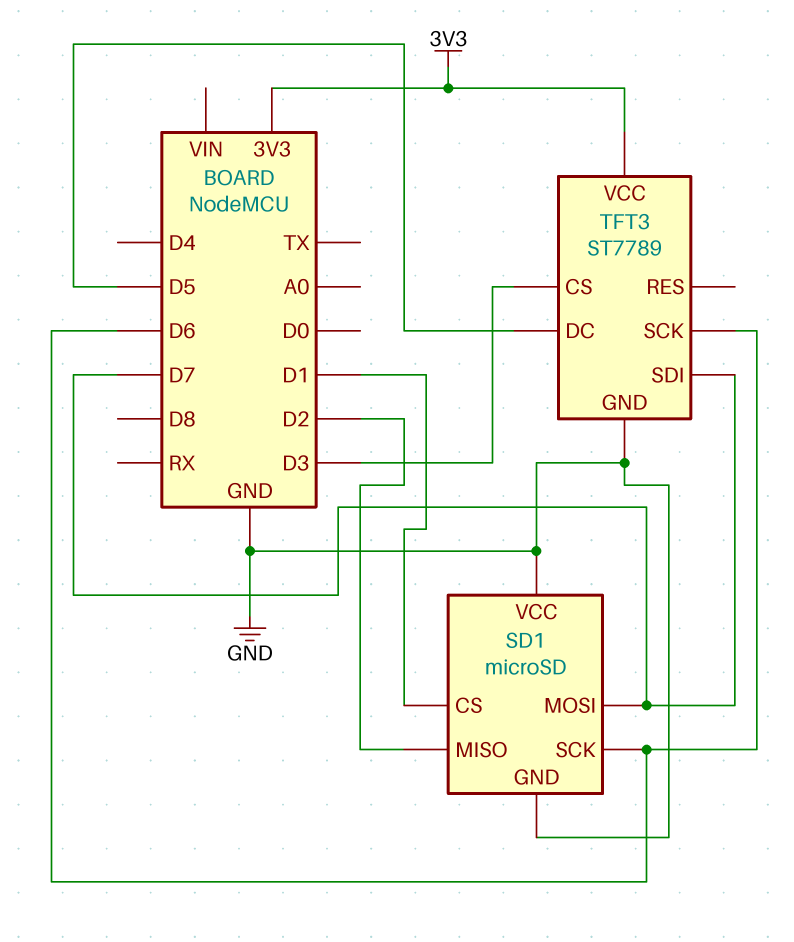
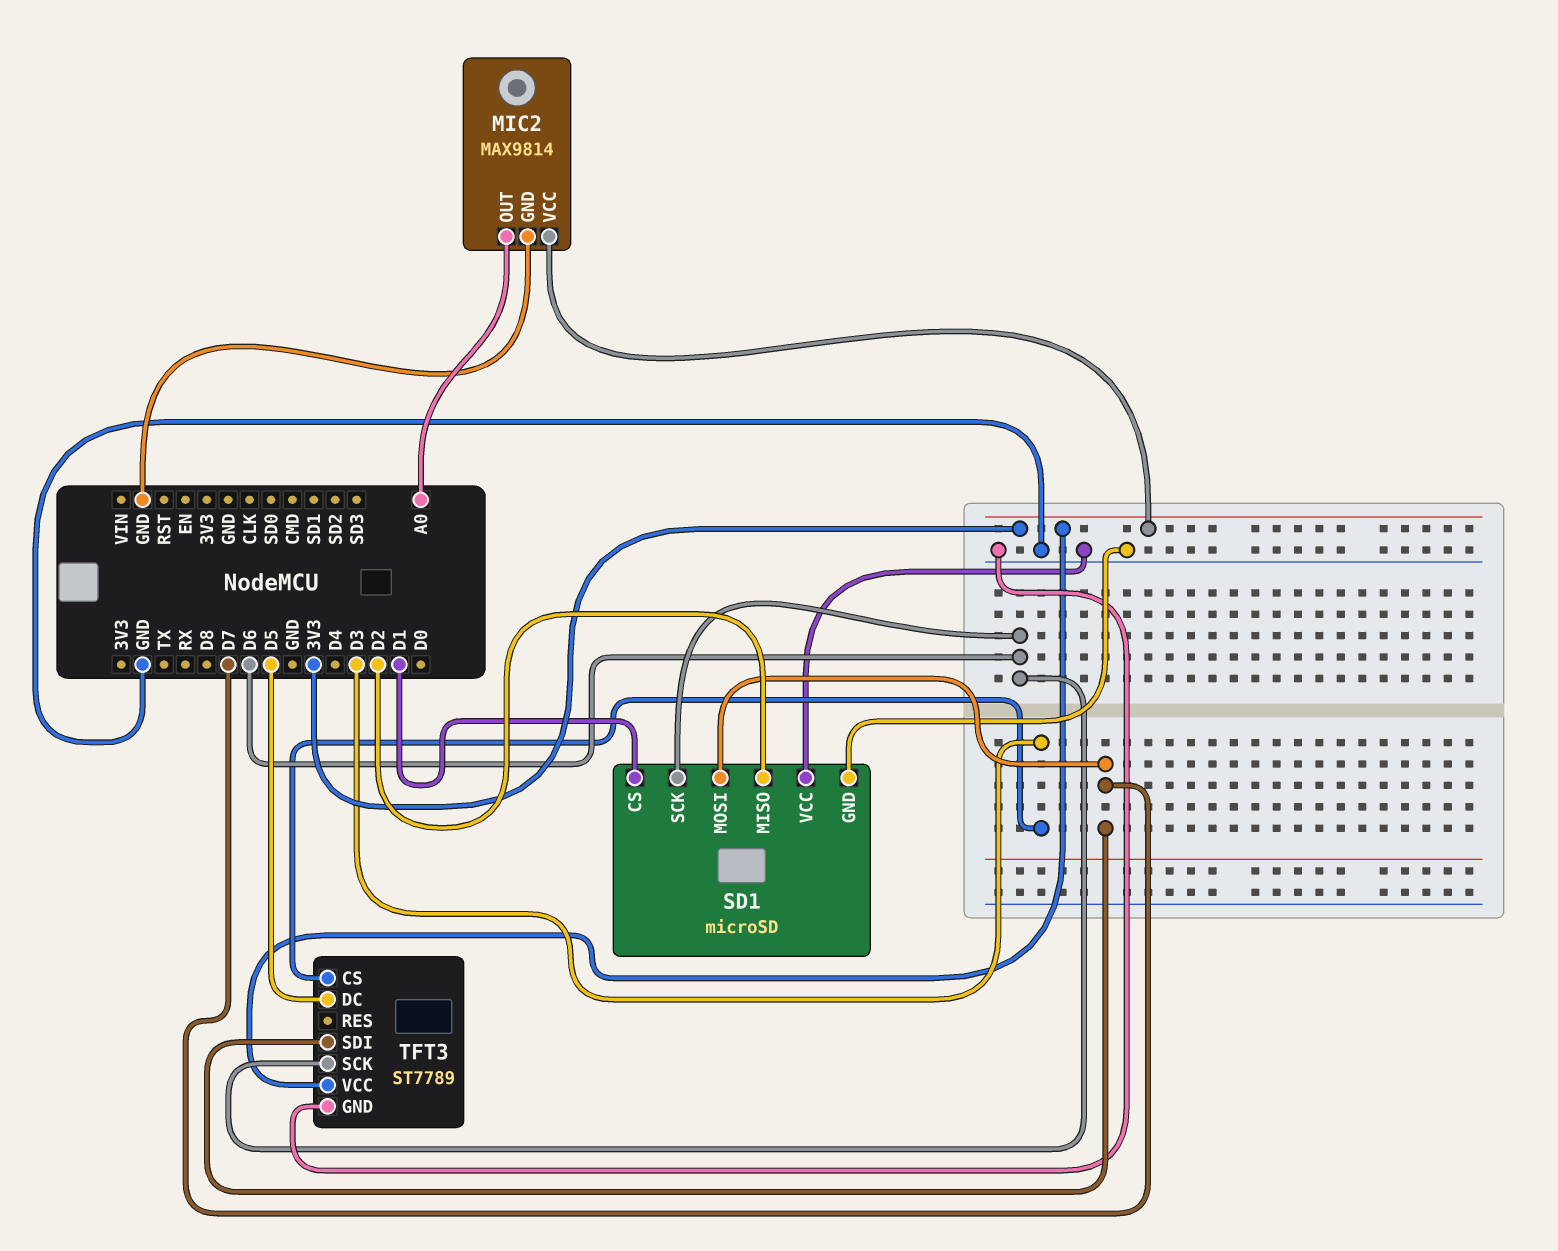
MIC2: none -> MAX9814
MIC2 pin GND: none -> GND
MIC2 pin OUT: none -> A0
MIC2 pin VCC: none -> 3V3

